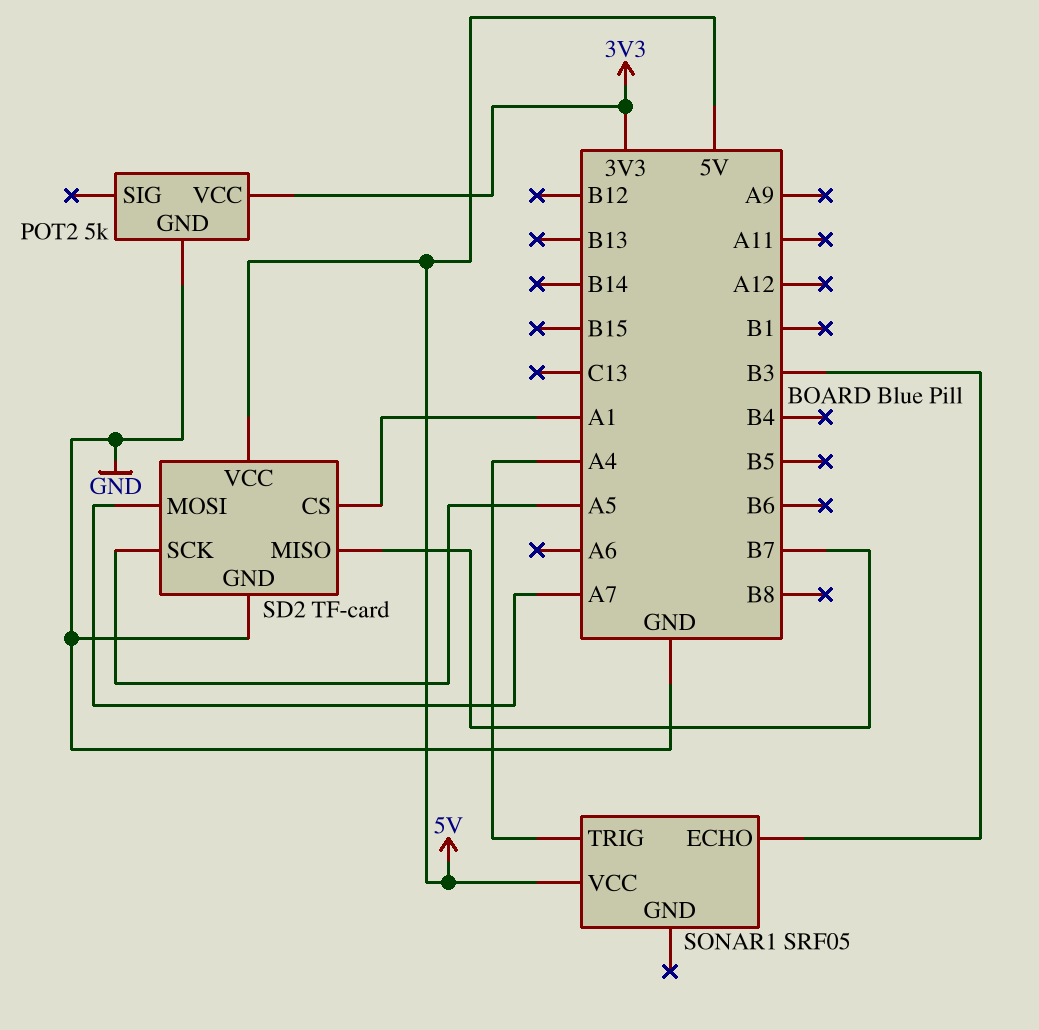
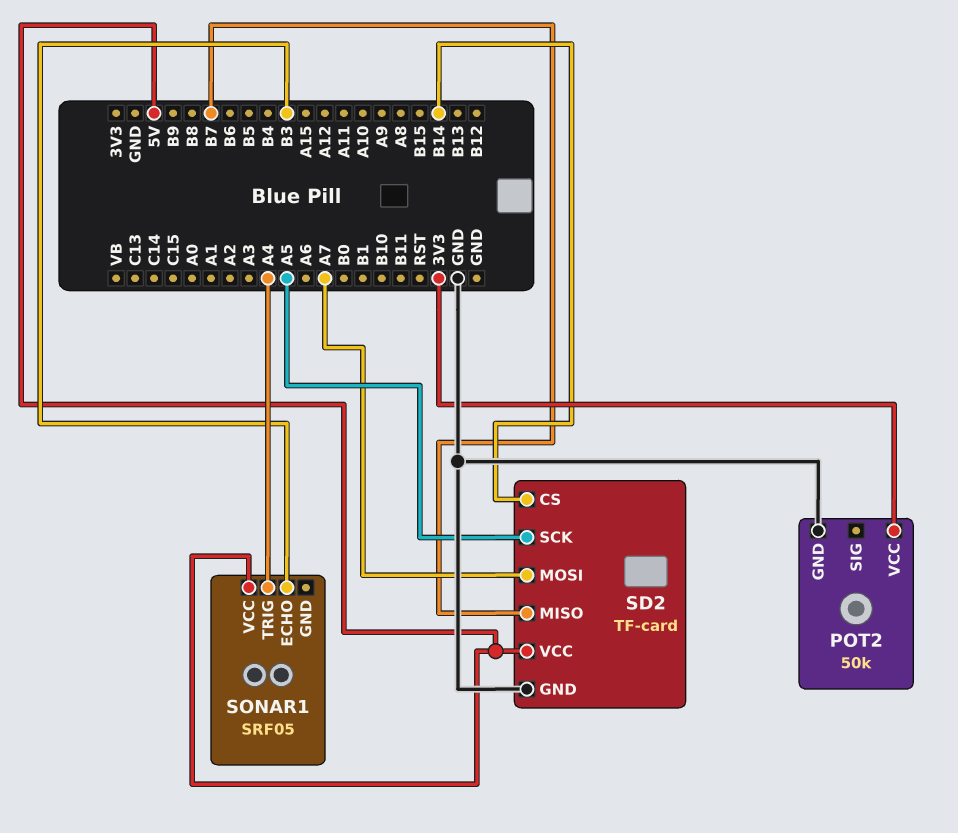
POT2: 5k -> 50k
SD2 pin CS: A1 -> B14

